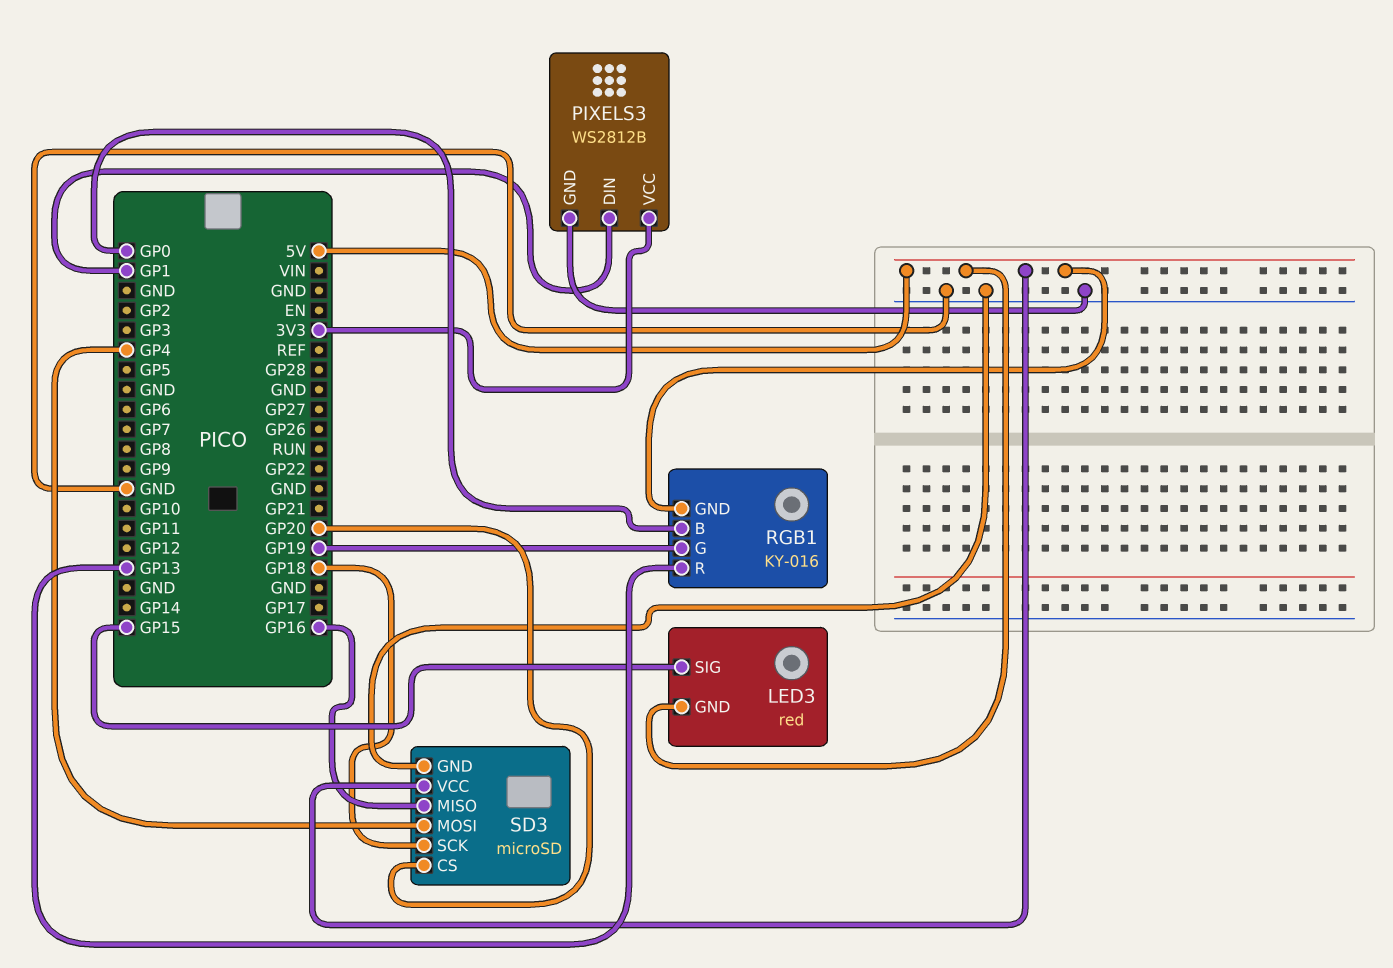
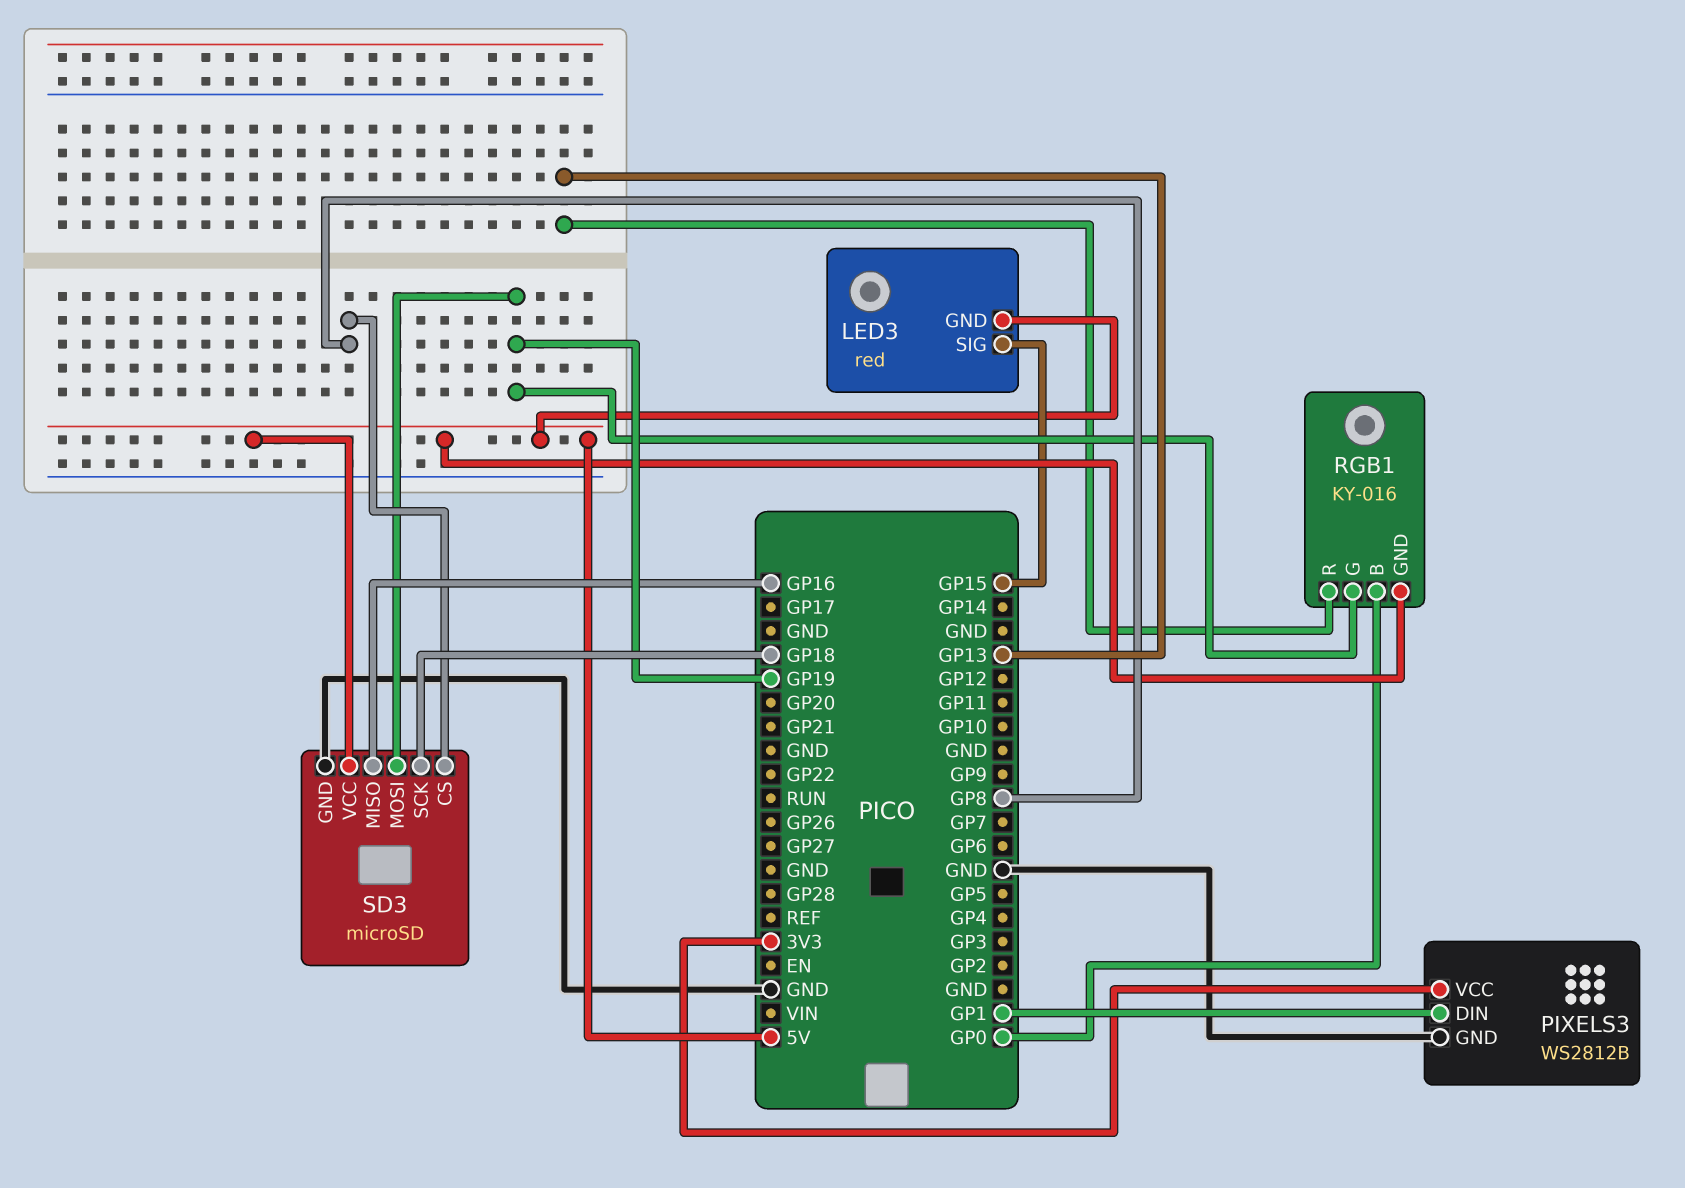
SD3 pin CS: GP20 -> GP8
SD3 pin MOSI: GP4 -> GP19

